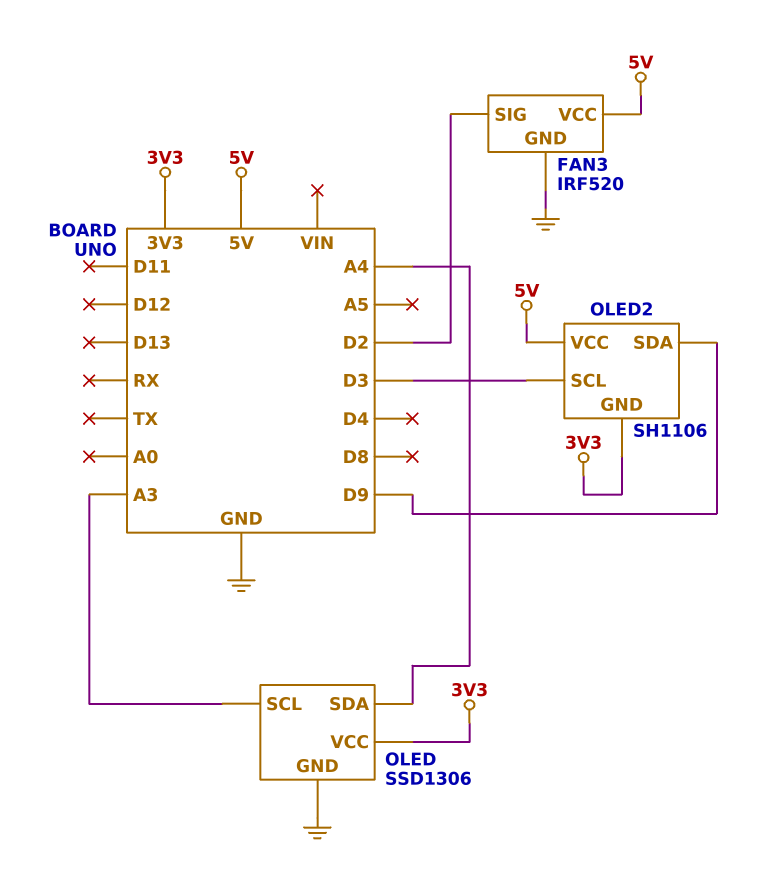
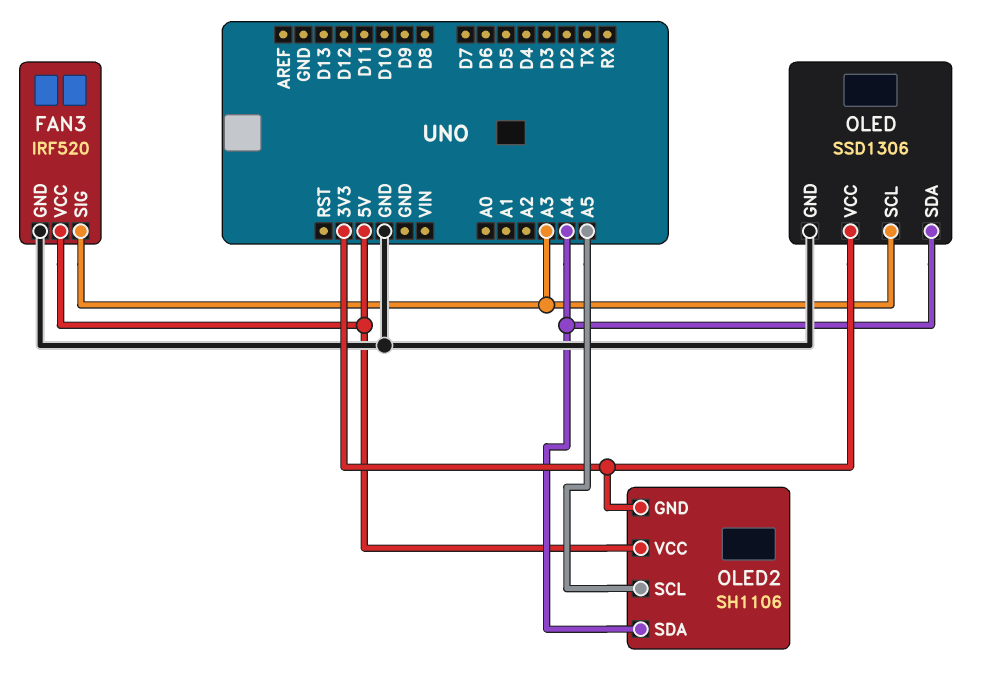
FAN3 pin SIG: D2 -> A3
OLED2 pin SCL: D3 -> A5
OLED2 pin SDA: D9 -> A4

